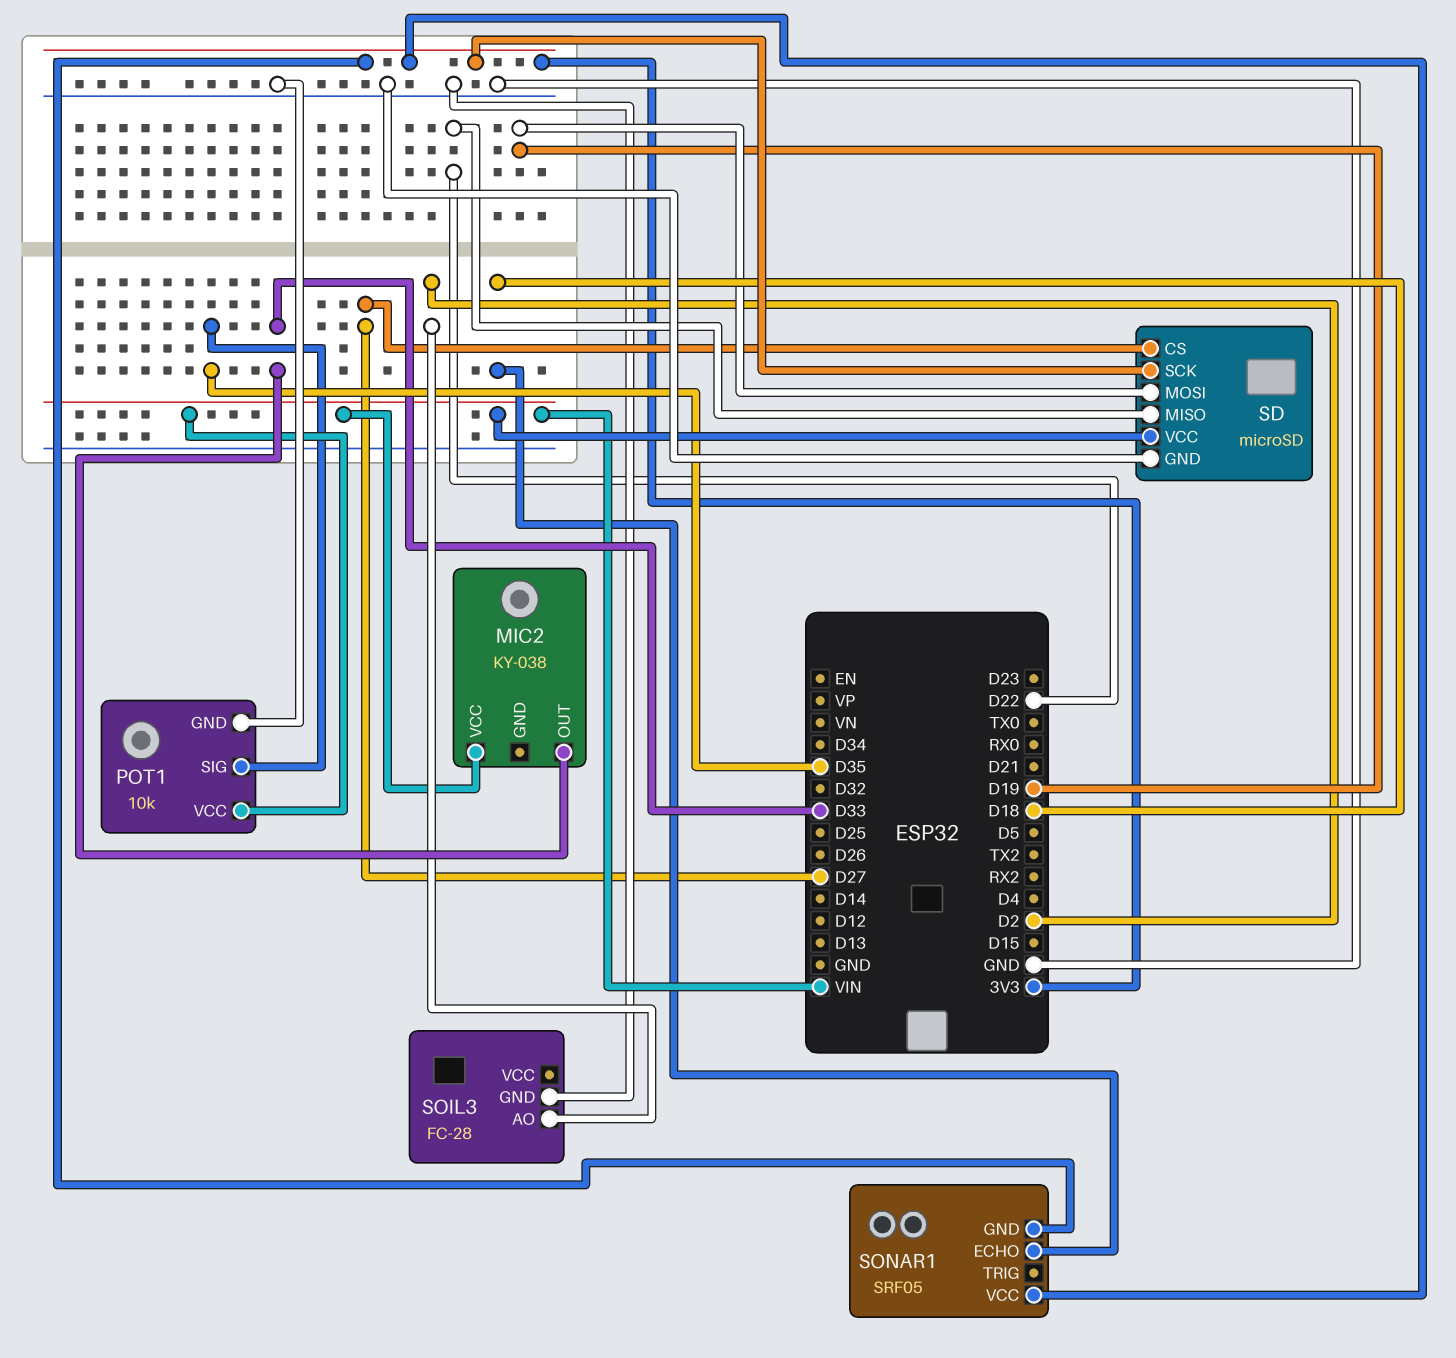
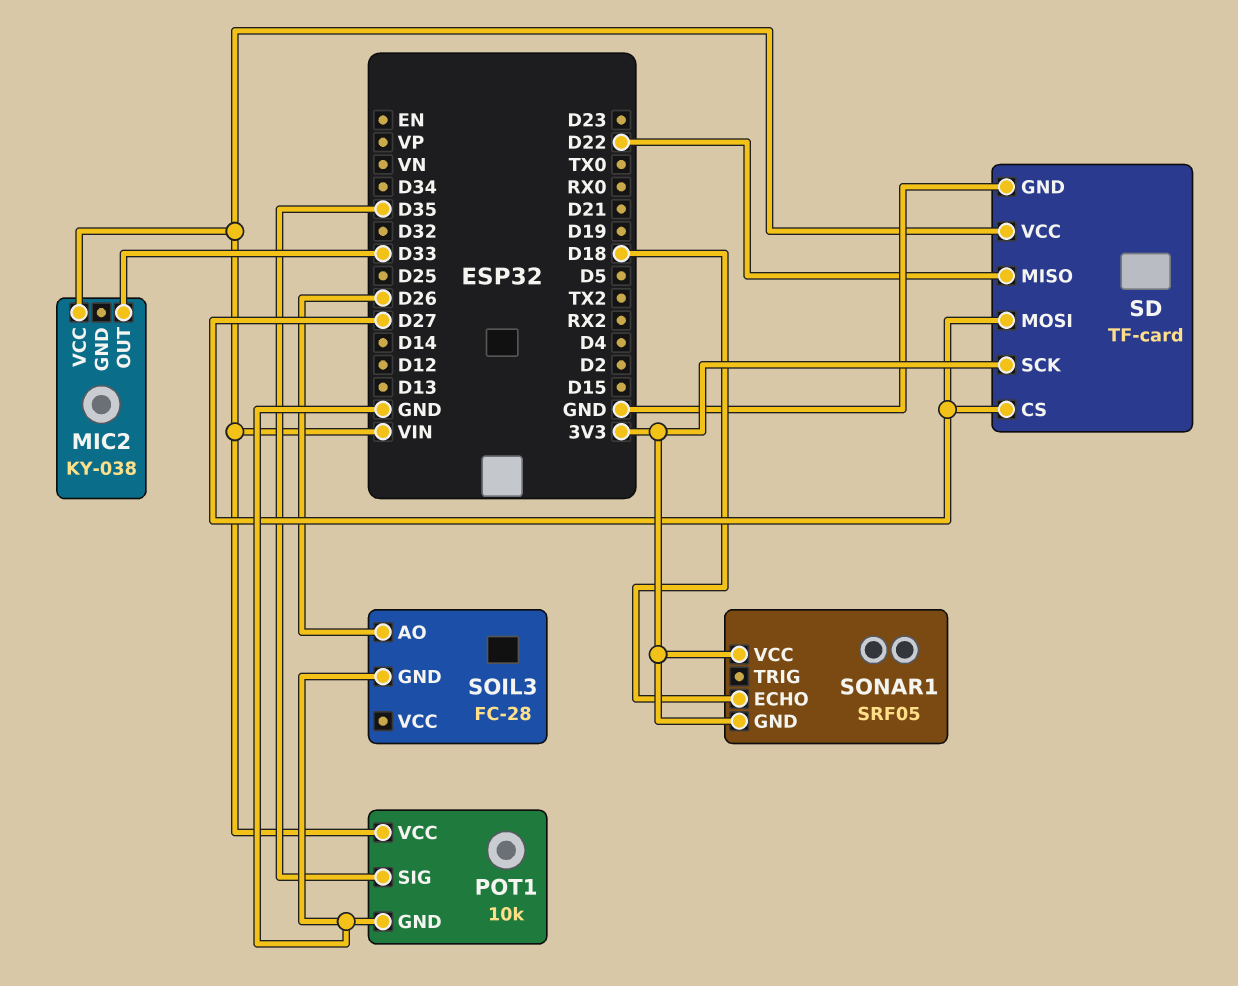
SD: microSD -> TF-card
SD pin MOSI: D19 -> D27
SOIL3 pin AO: D2 -> D26

